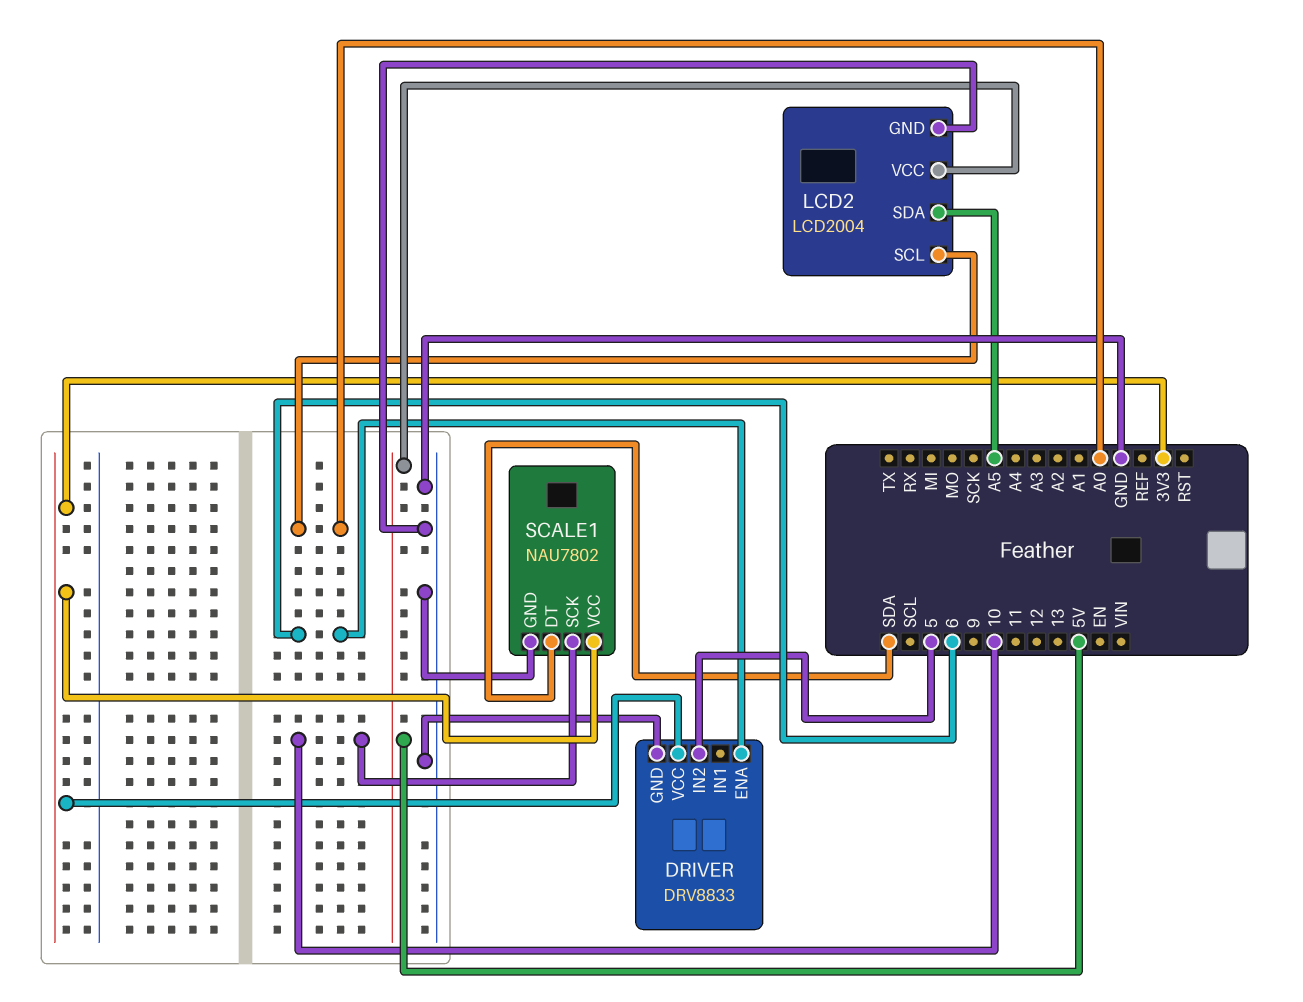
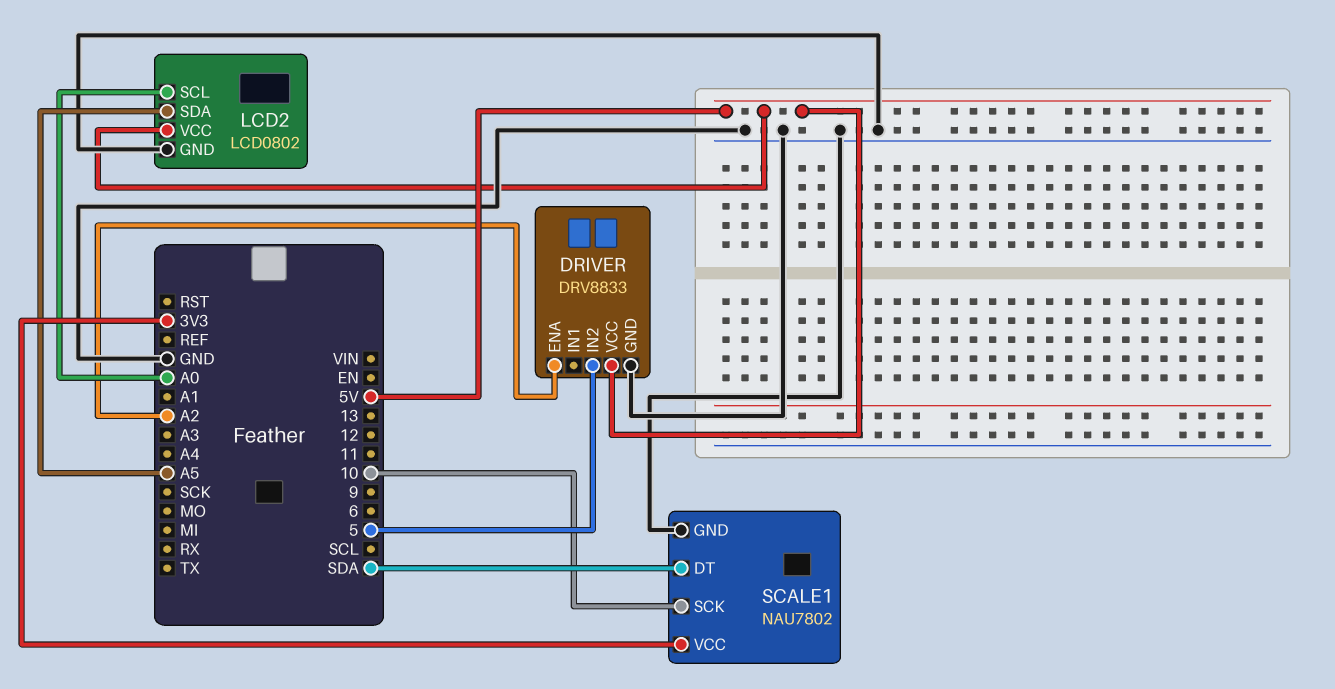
DRIVER pin ENA: 6 -> A2
DRIVER pin VCC: 3V3 -> 5V
LCD2: LCD2004 -> LCD0802

